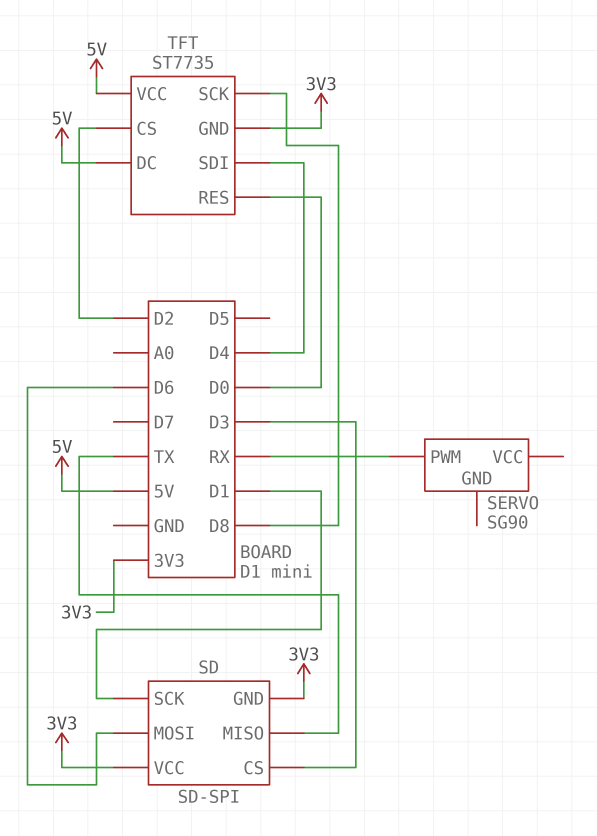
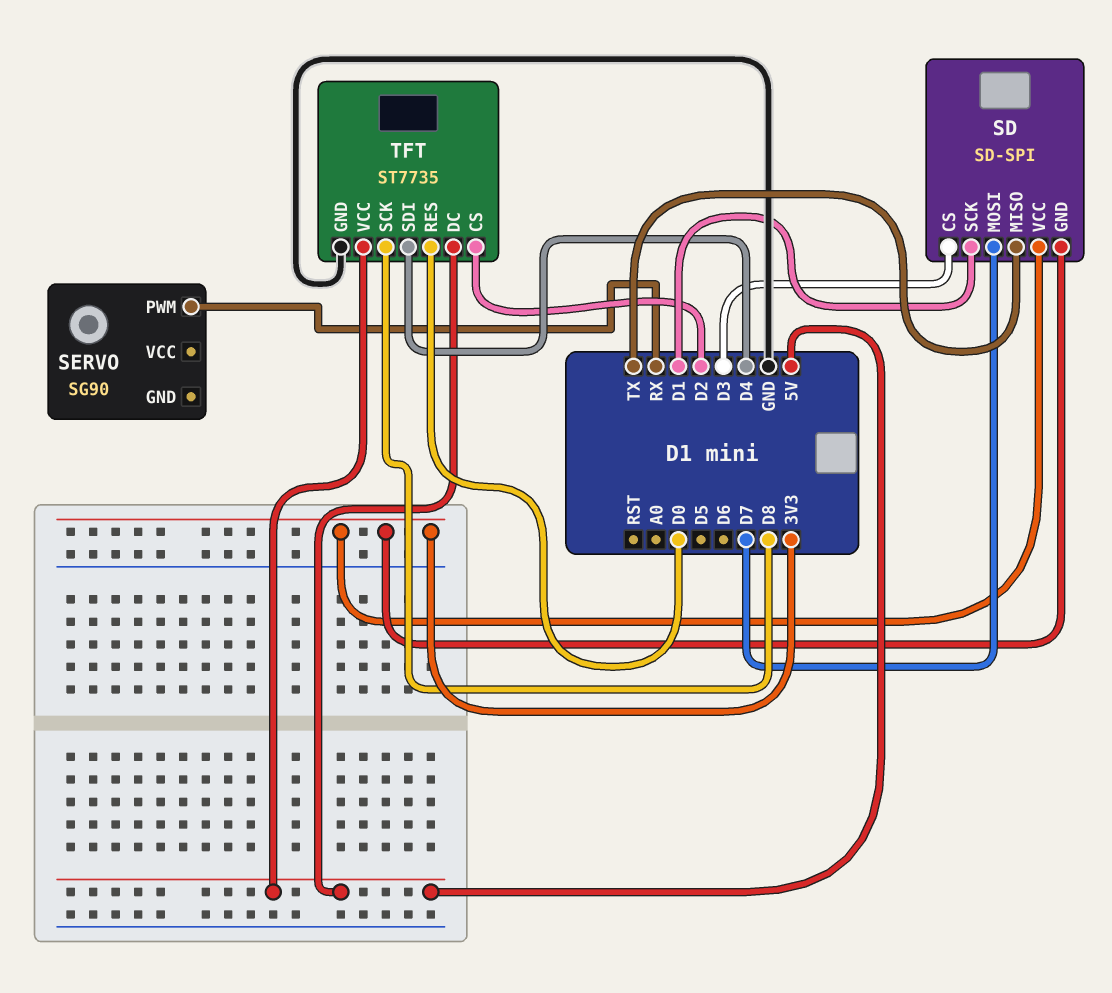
SD pin MOSI: D6 -> D7
TFT pin GND: 3V3 -> GND

